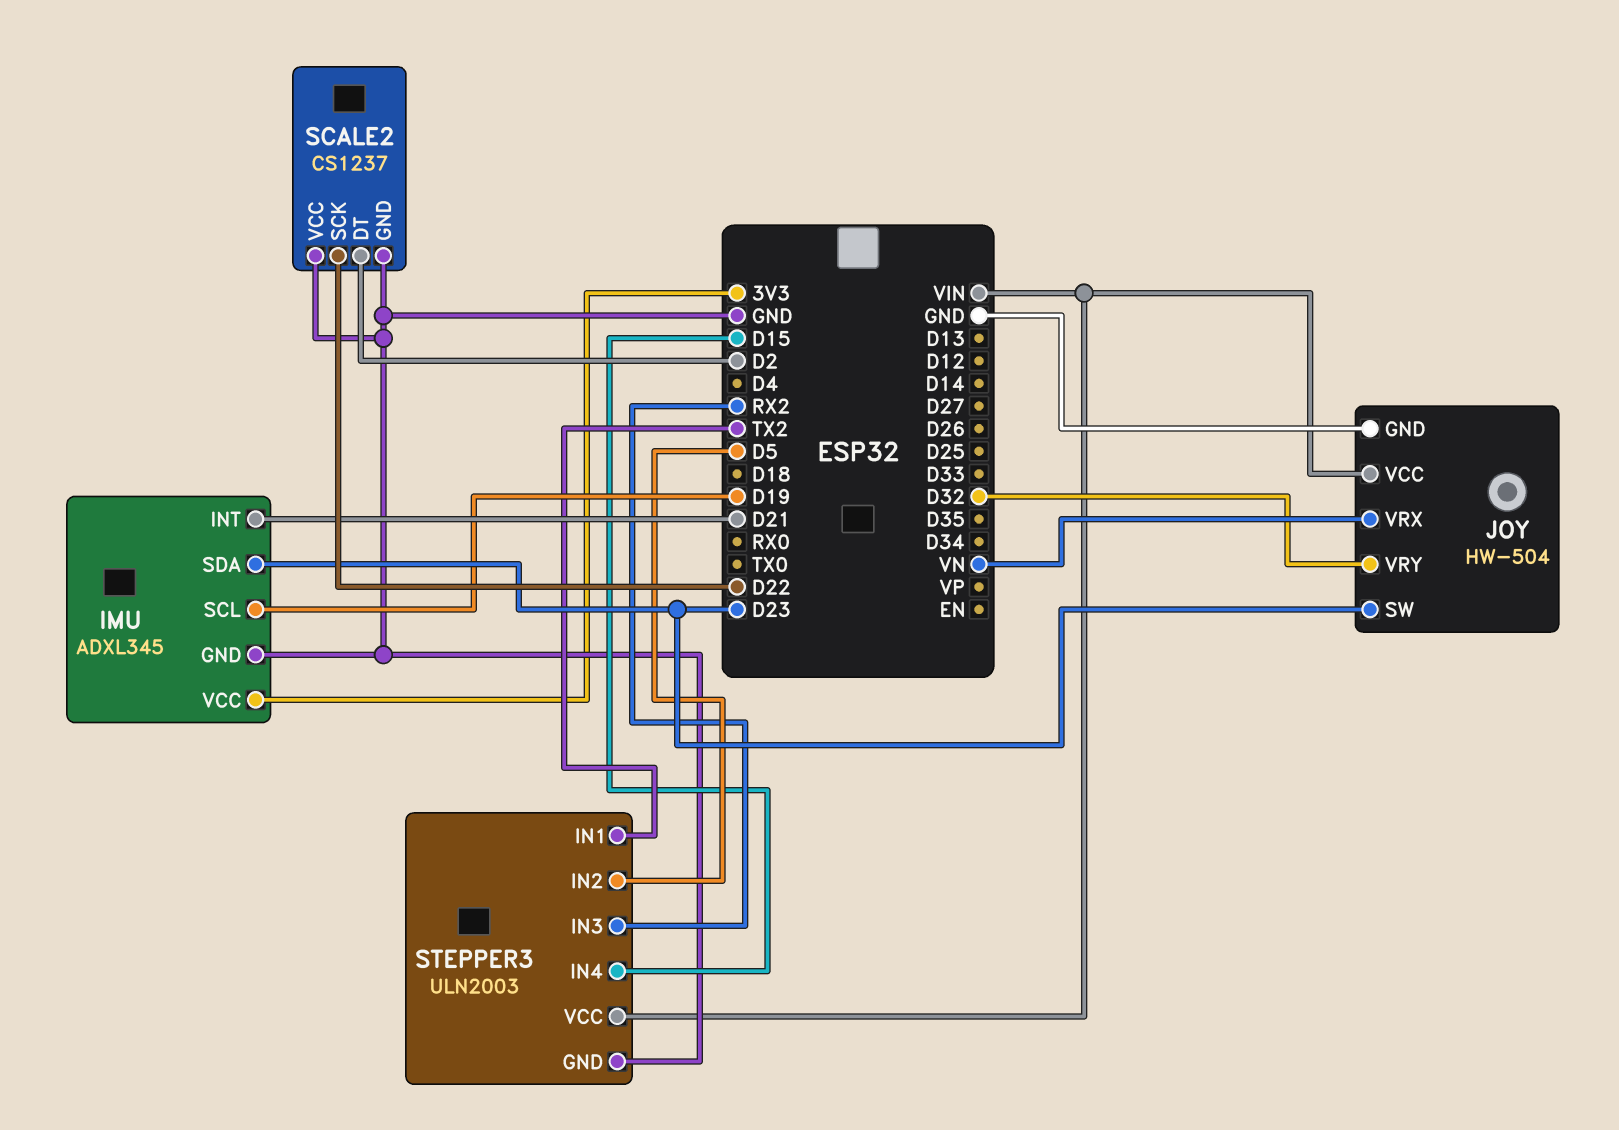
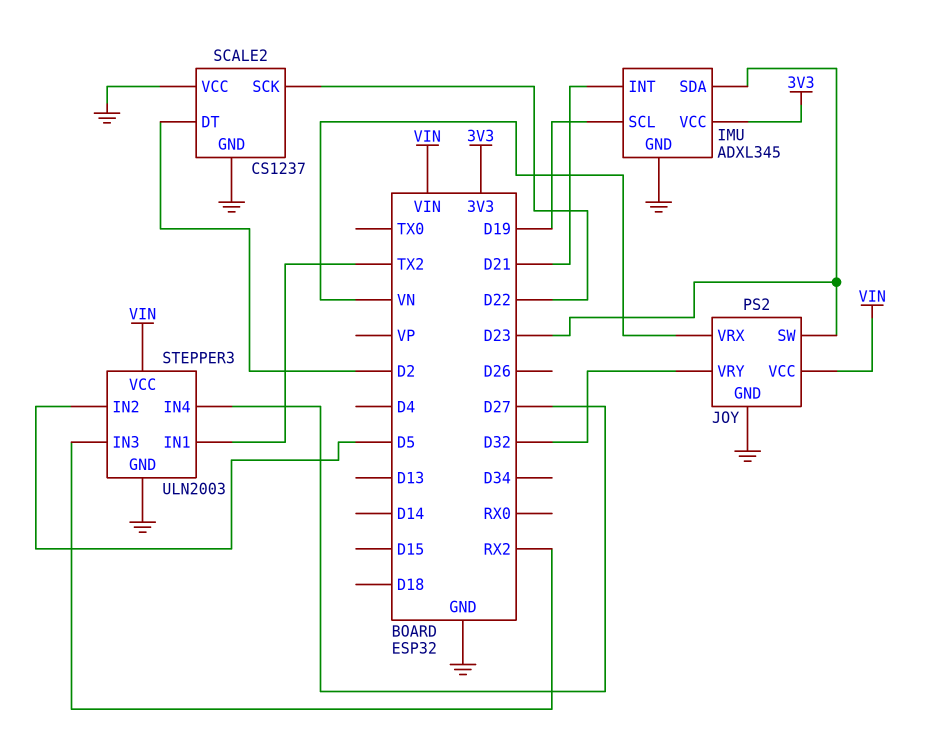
JOY: HW-504 -> PS2
STEPPER3 pin IN4: D15 -> D27

